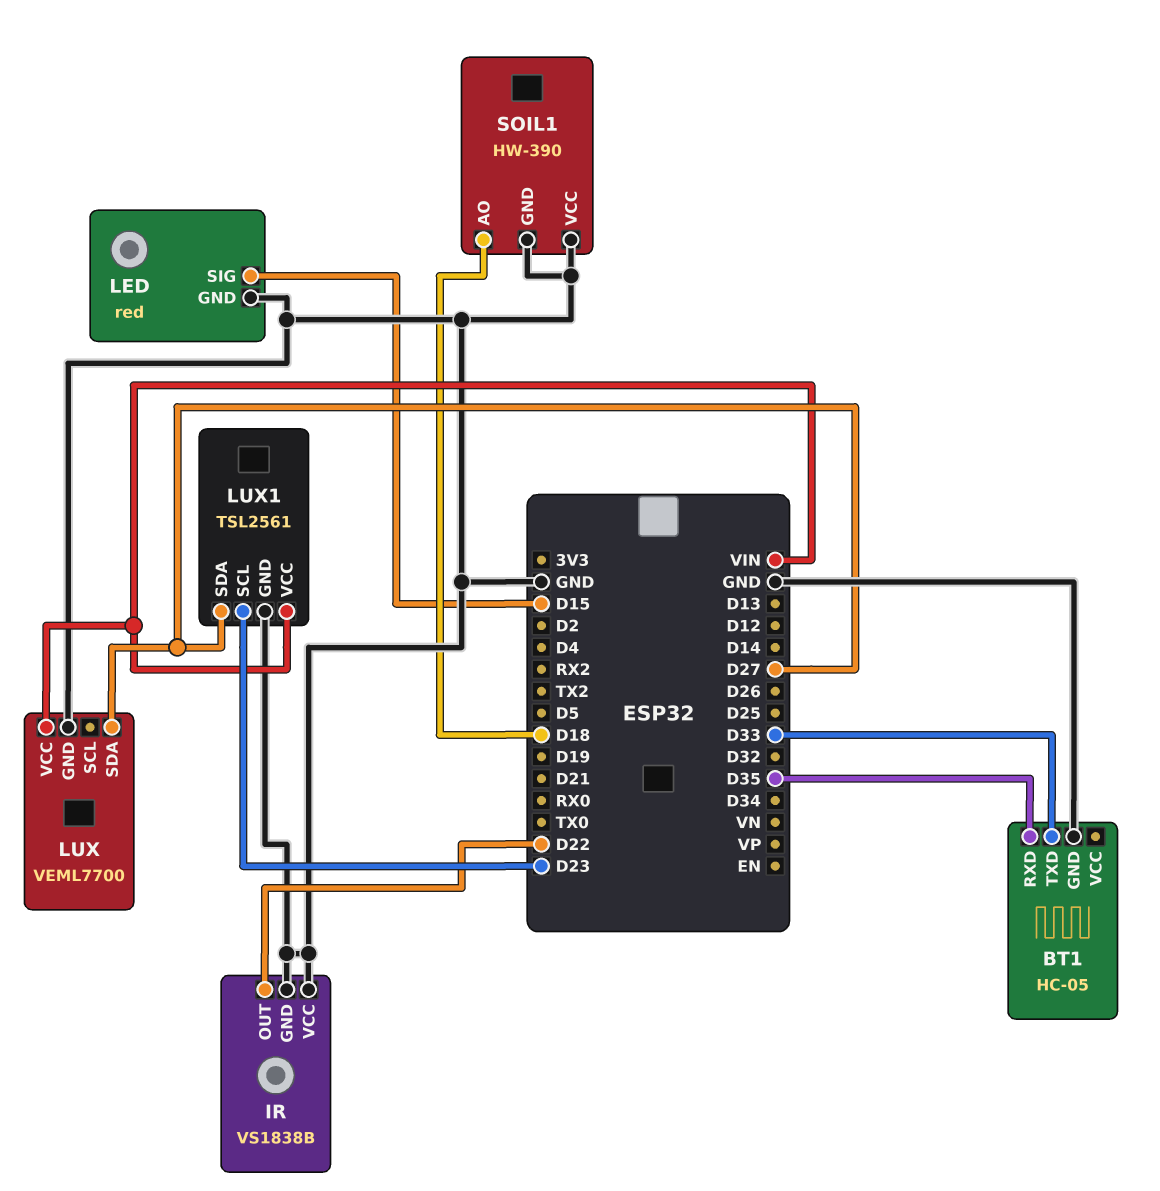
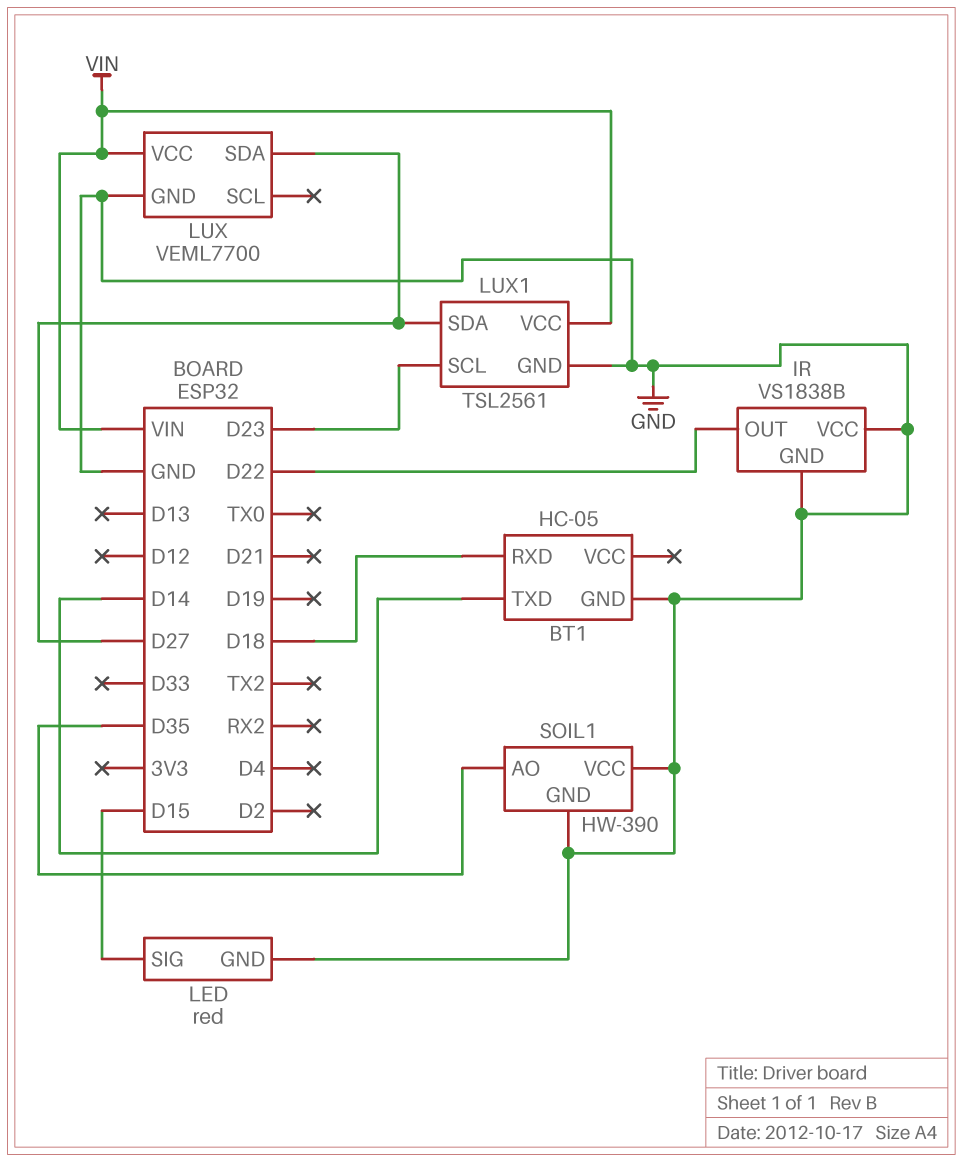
BT1 pin RXD: D35 -> D18
BT1 pin TXD: D33 -> D14
SOIL1 pin AO: D18 -> D35

